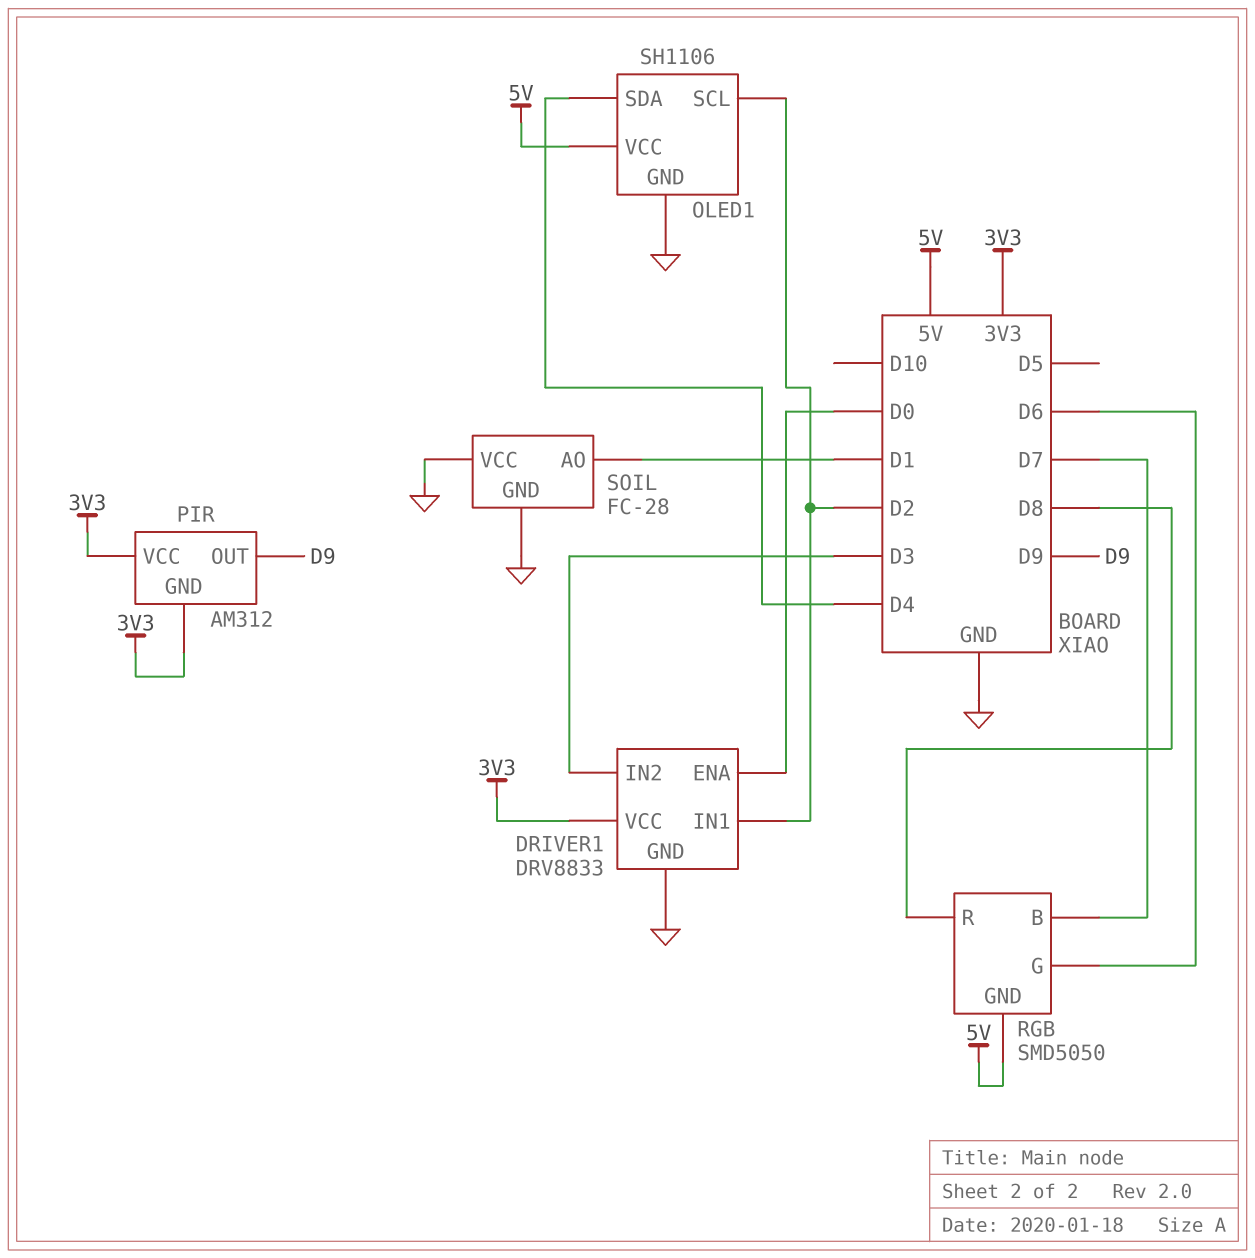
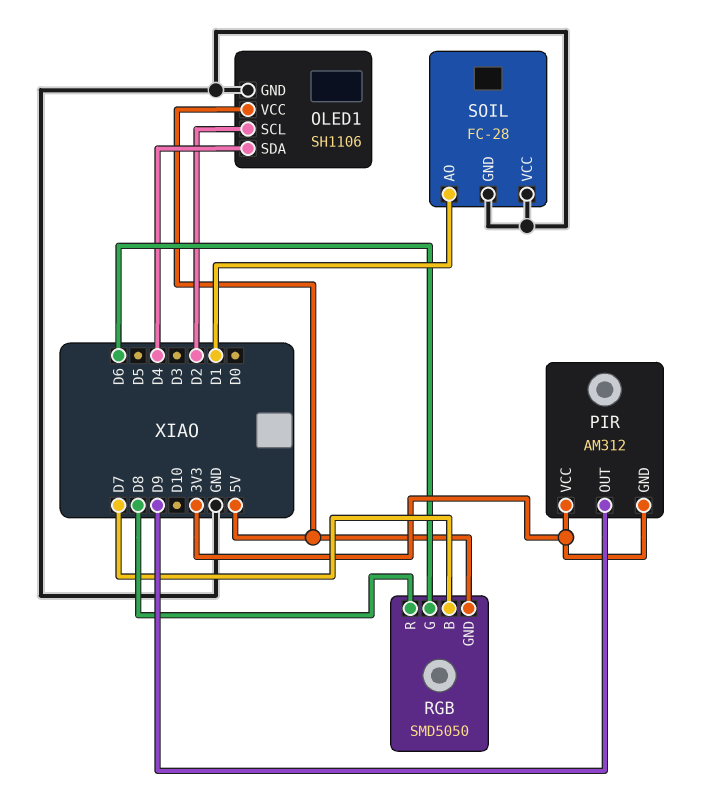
DRIVER1: DRV8833 -> none
DRIVER1 pin ENA: D0 -> none
DRIVER1 pin GND: GND -> none
DRIVER1 pin IN1: D2 -> none
DRIVER1 pin IN2: D3 -> none
DRIVER1 pin VCC: 3V3 -> none

